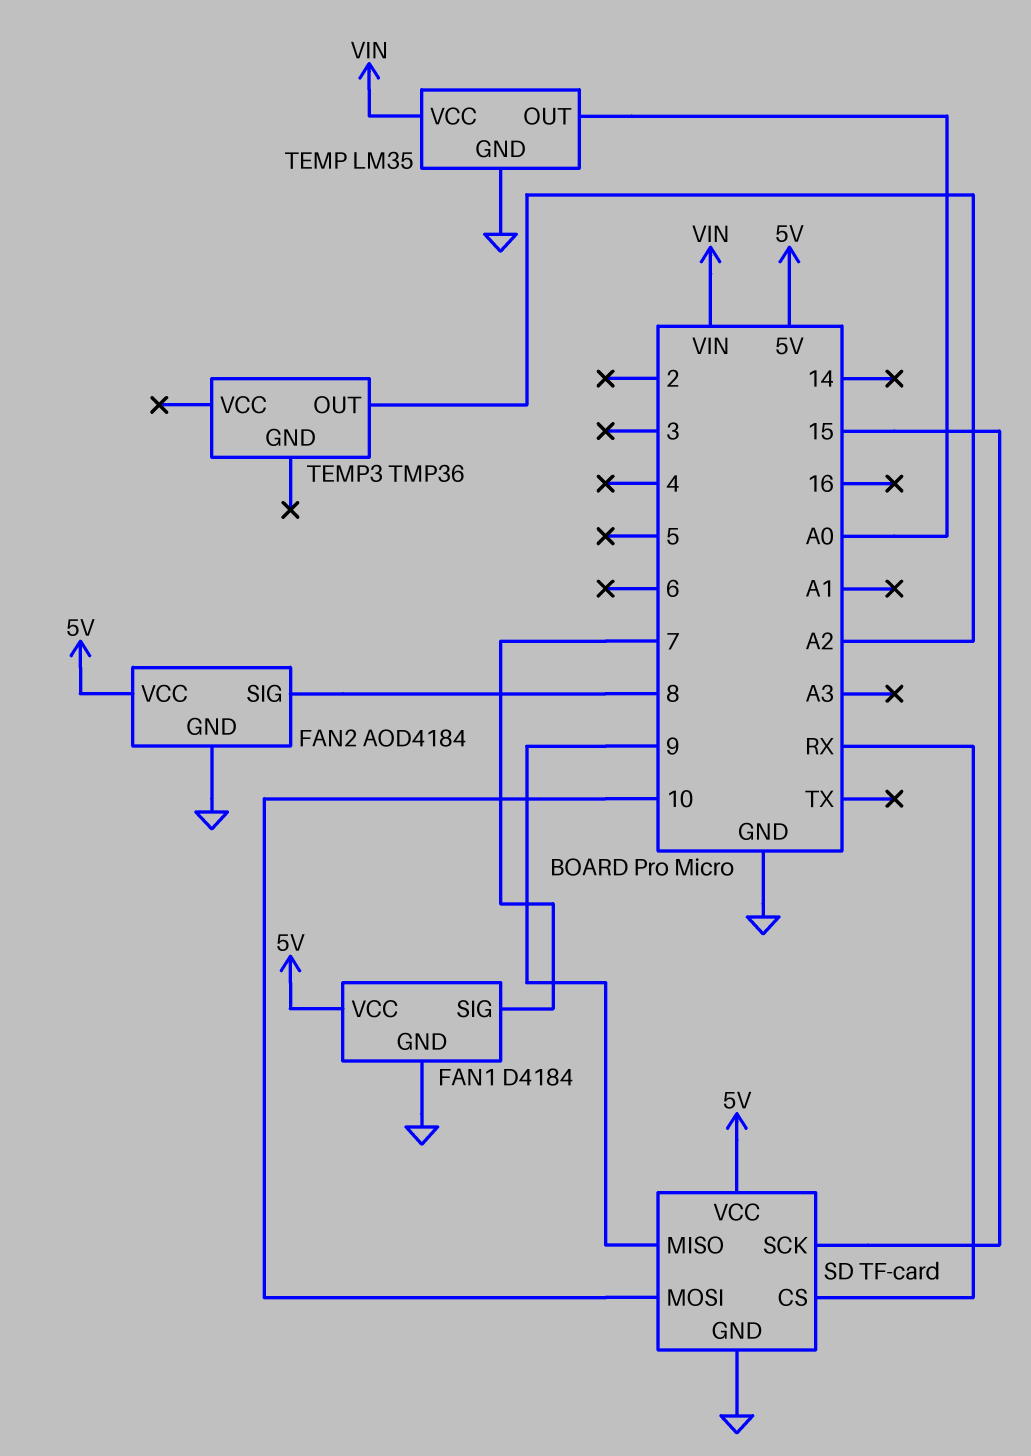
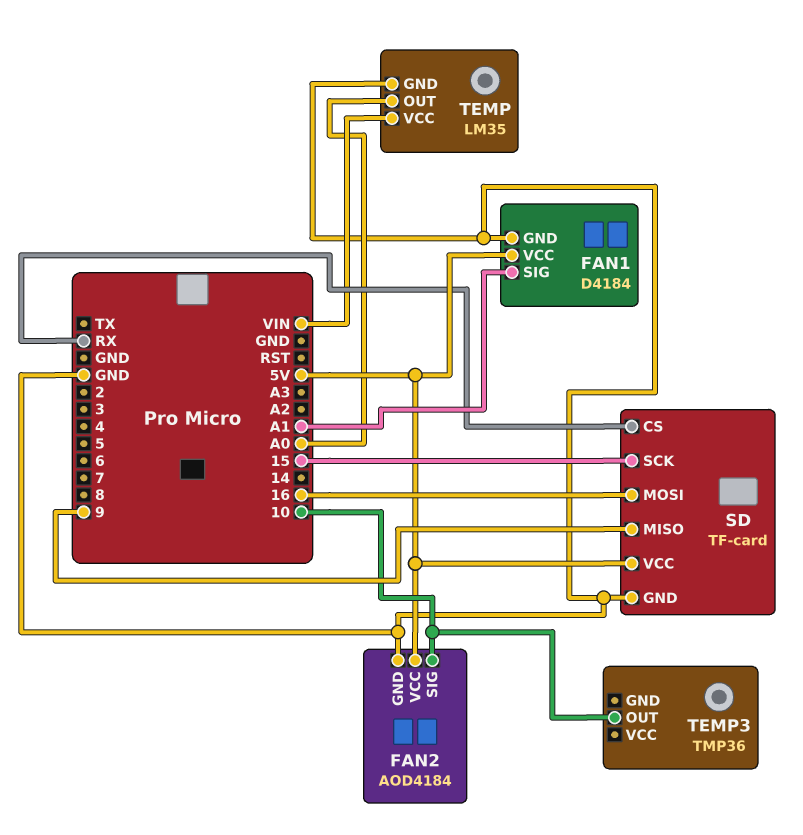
FAN1 pin SIG: 7 -> A1
FAN2 pin SIG: 8 -> 10
SD pin MOSI: 10 -> 16
TEMP3 pin OUT: A2 -> 10

